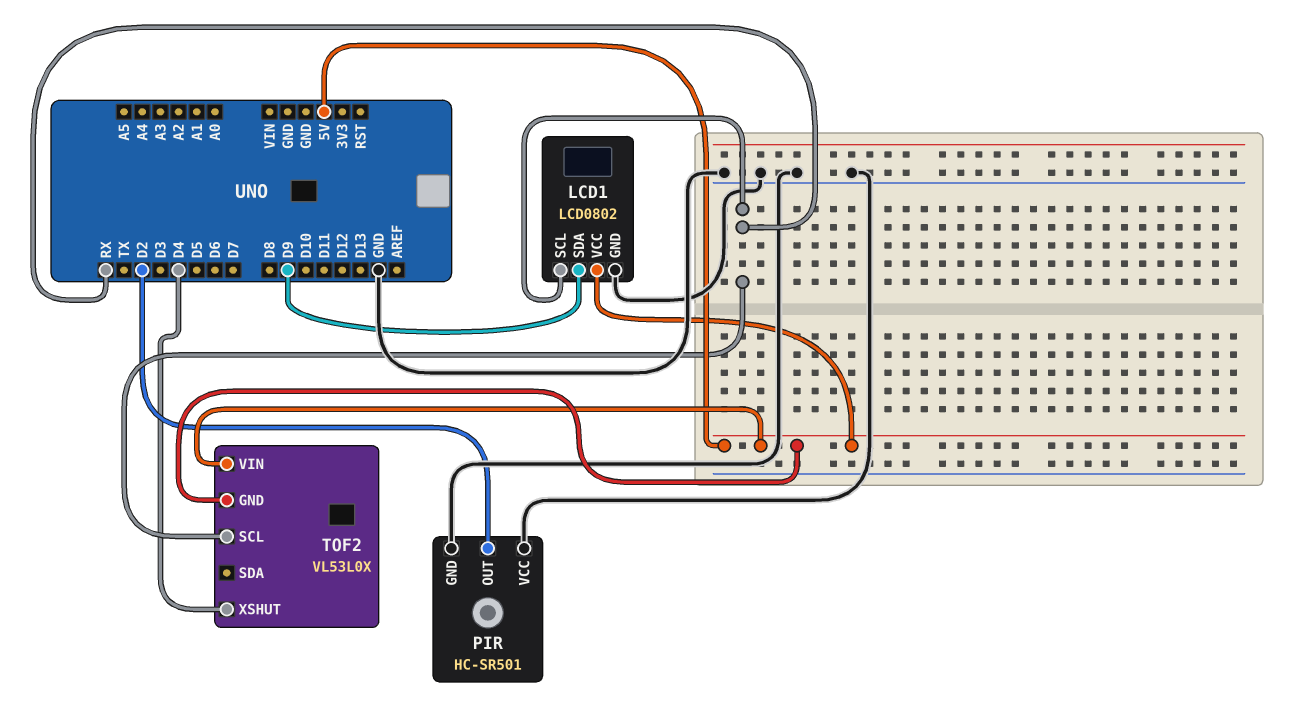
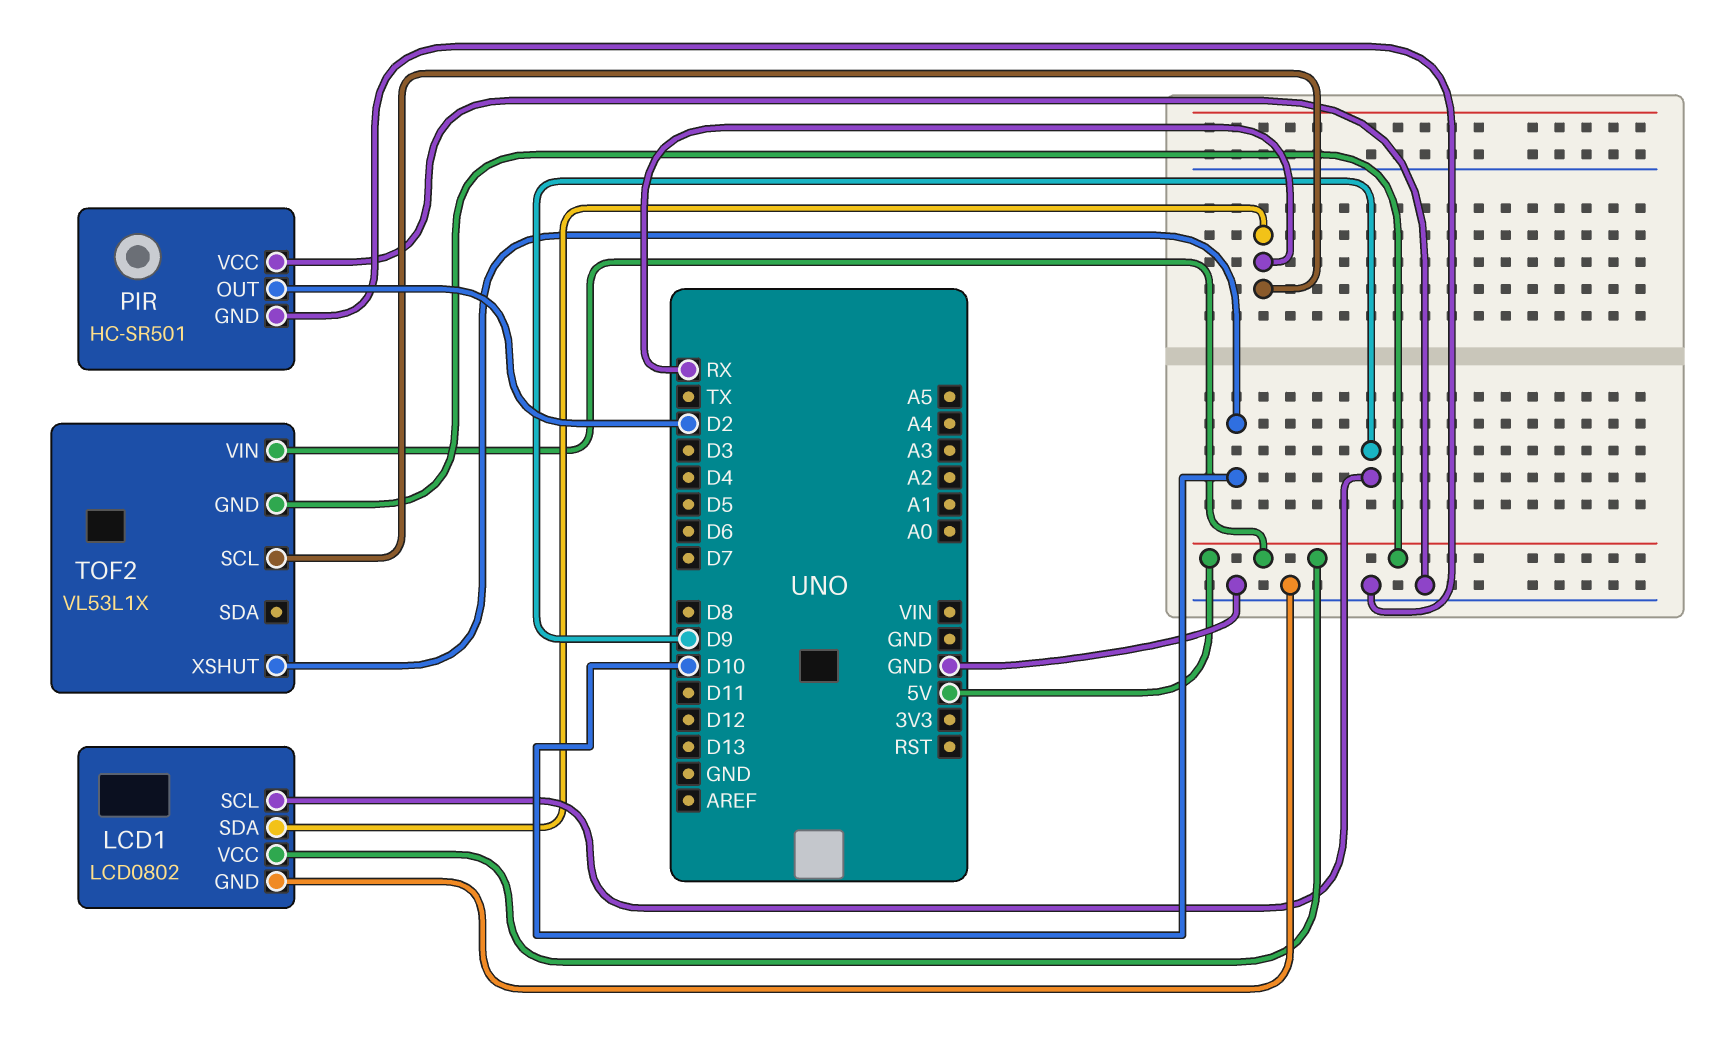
LCD1 pin SCL: RX -> D9
LCD1 pin SDA: D9 -> RX
TOF2: VL53L0X -> VL53L1X
TOF2 pin XSHUT: D4 -> D10

